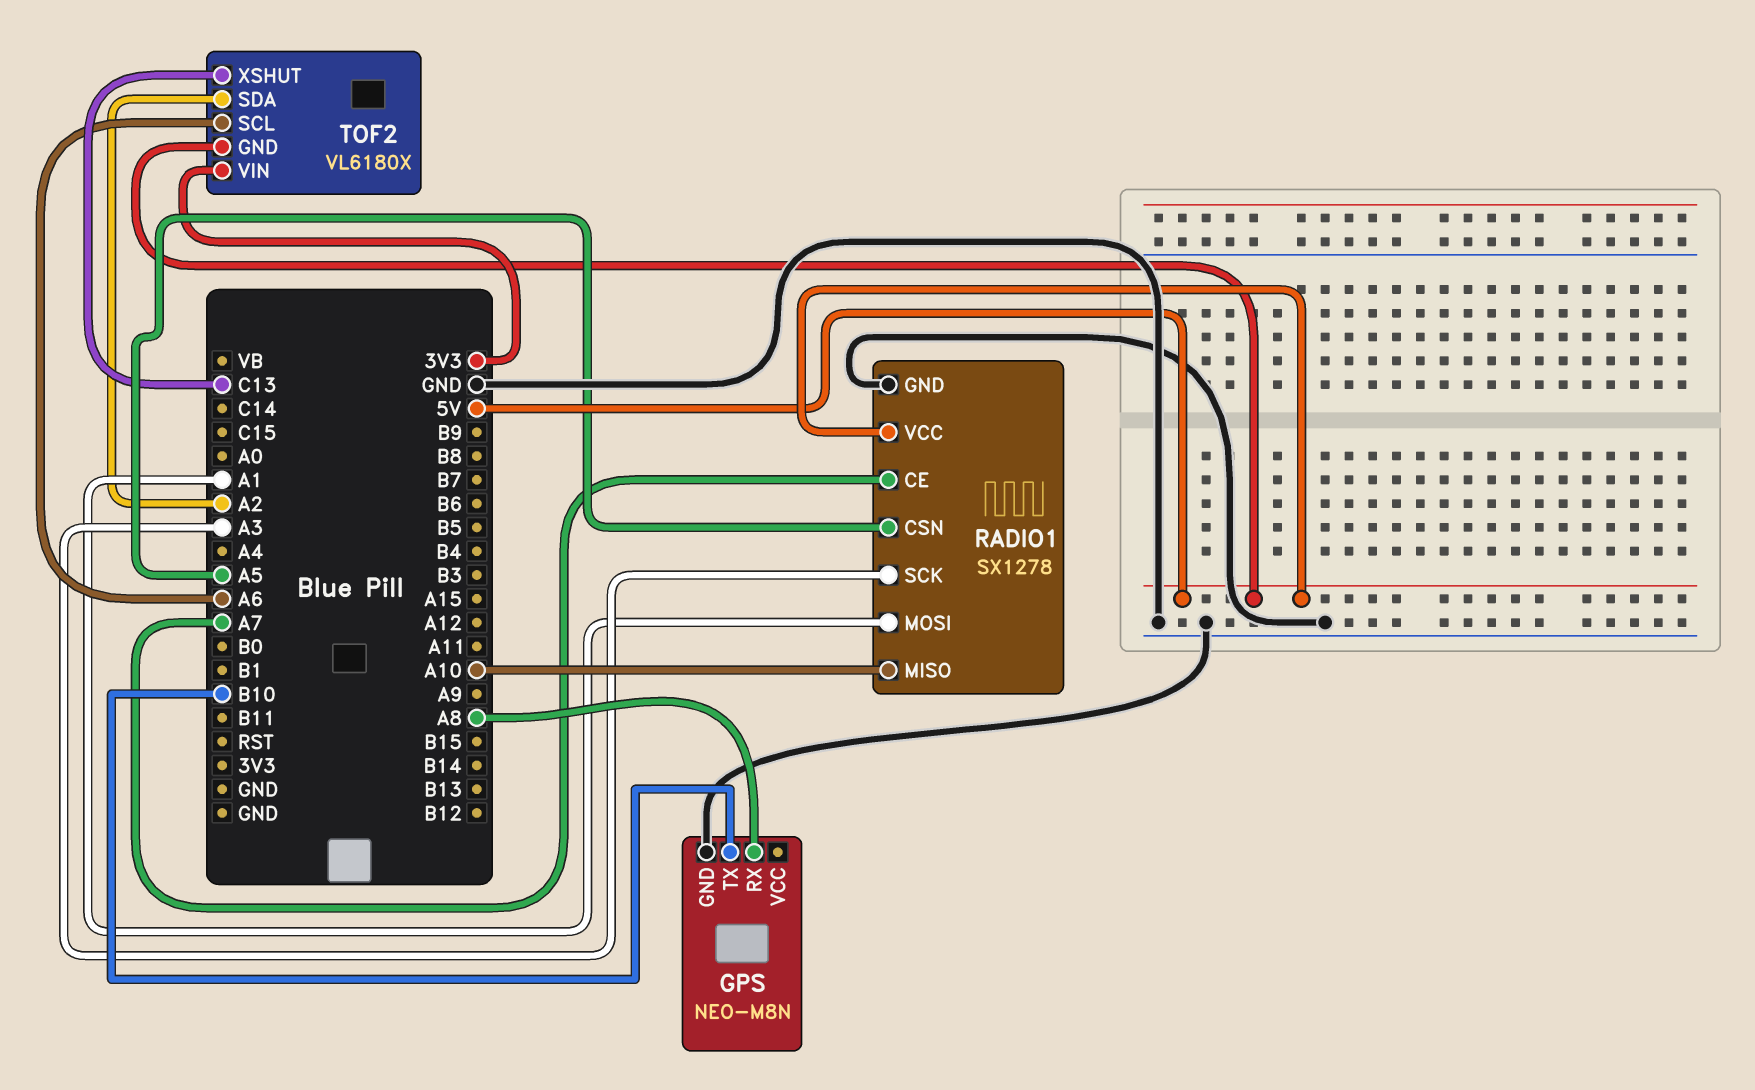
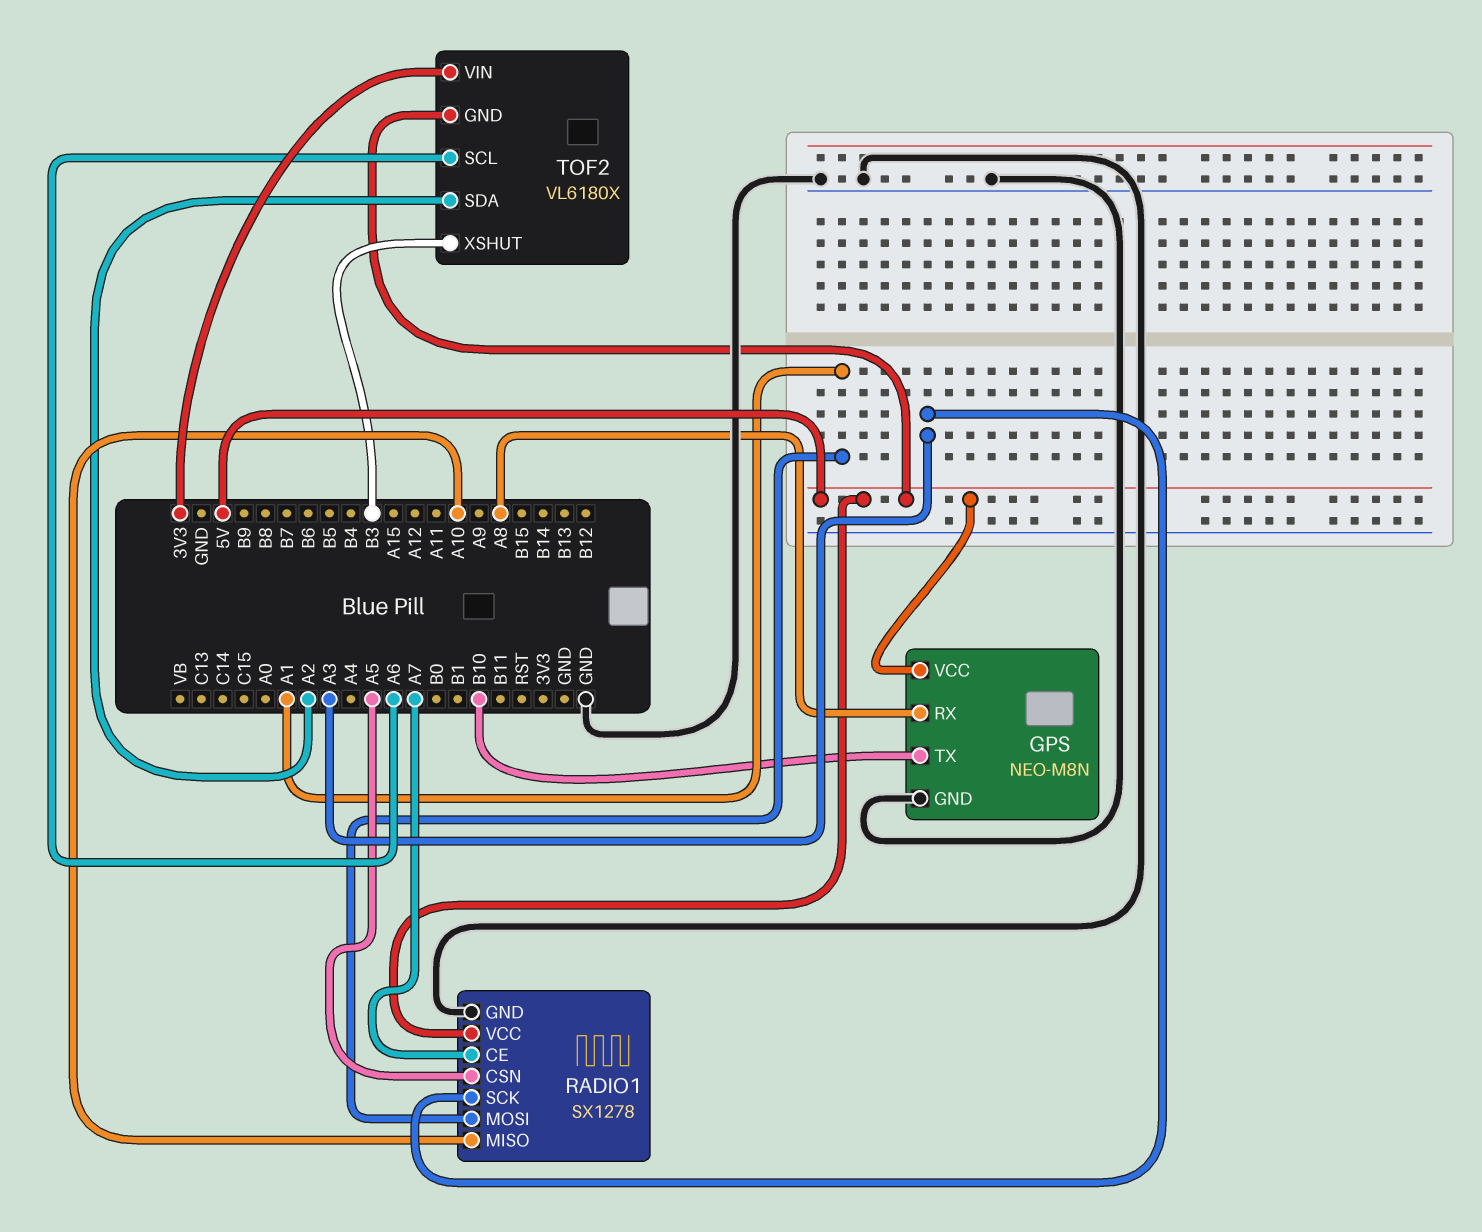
GPS pin VCC: none -> 5V
TOF2 pin XSHUT: C13 -> B3

